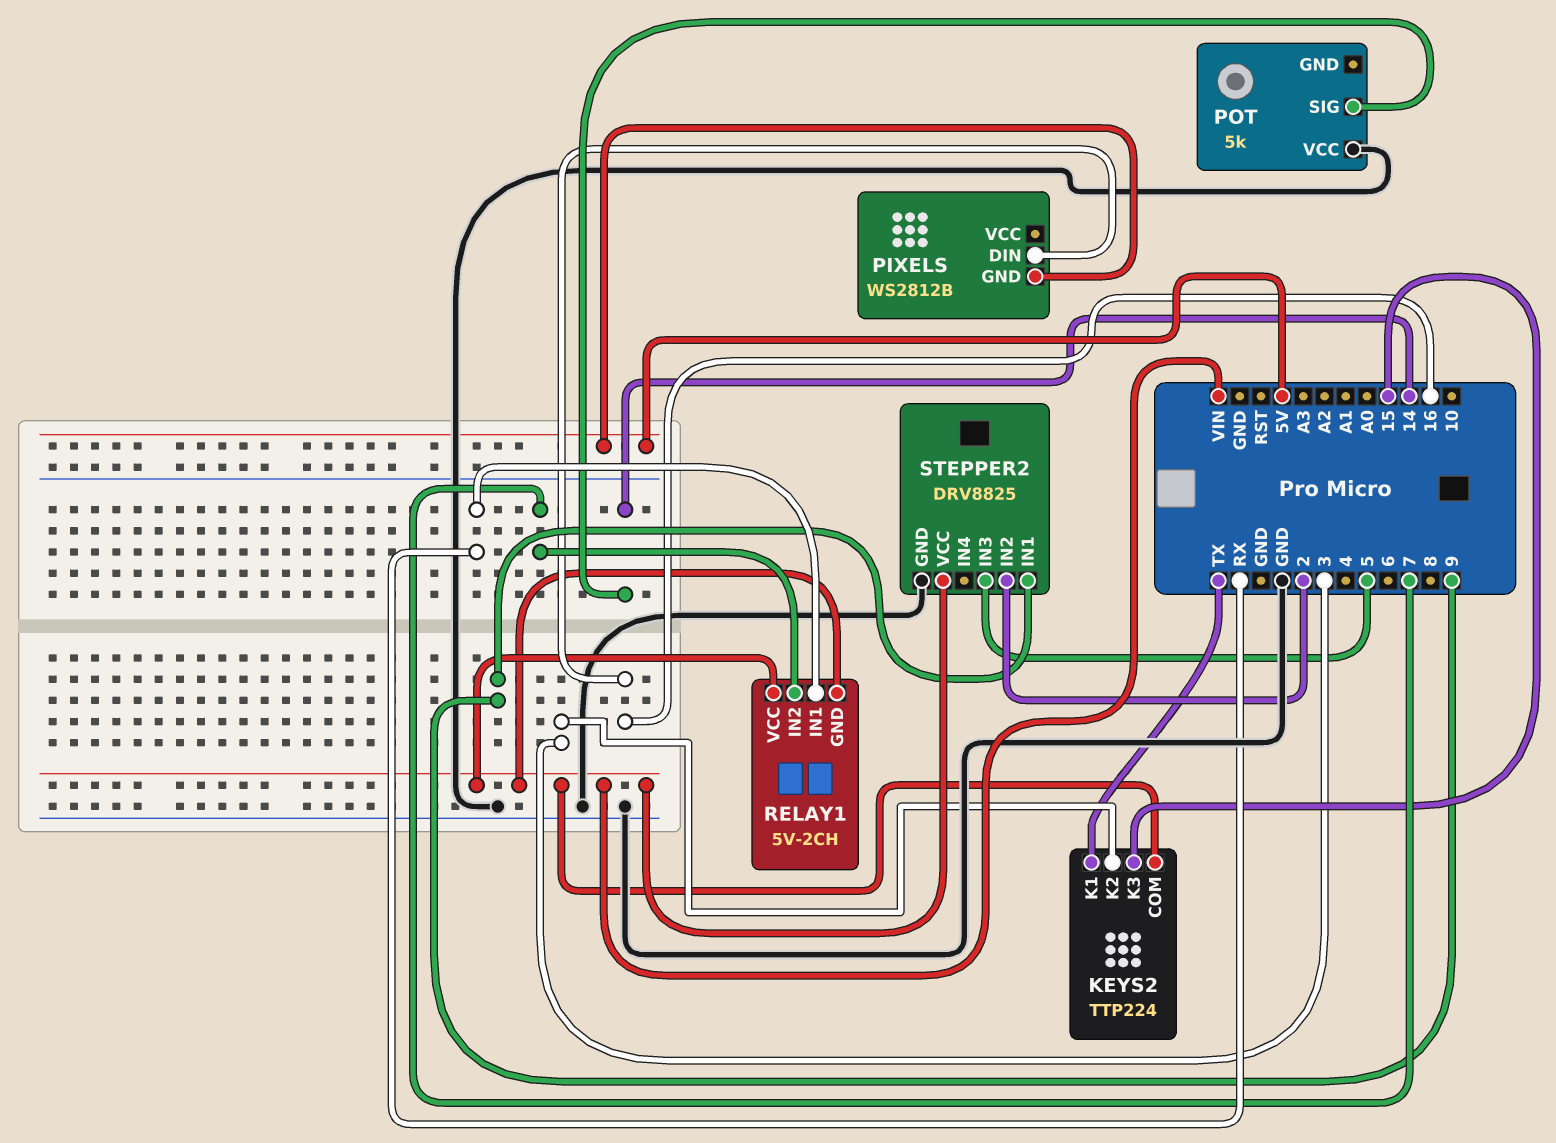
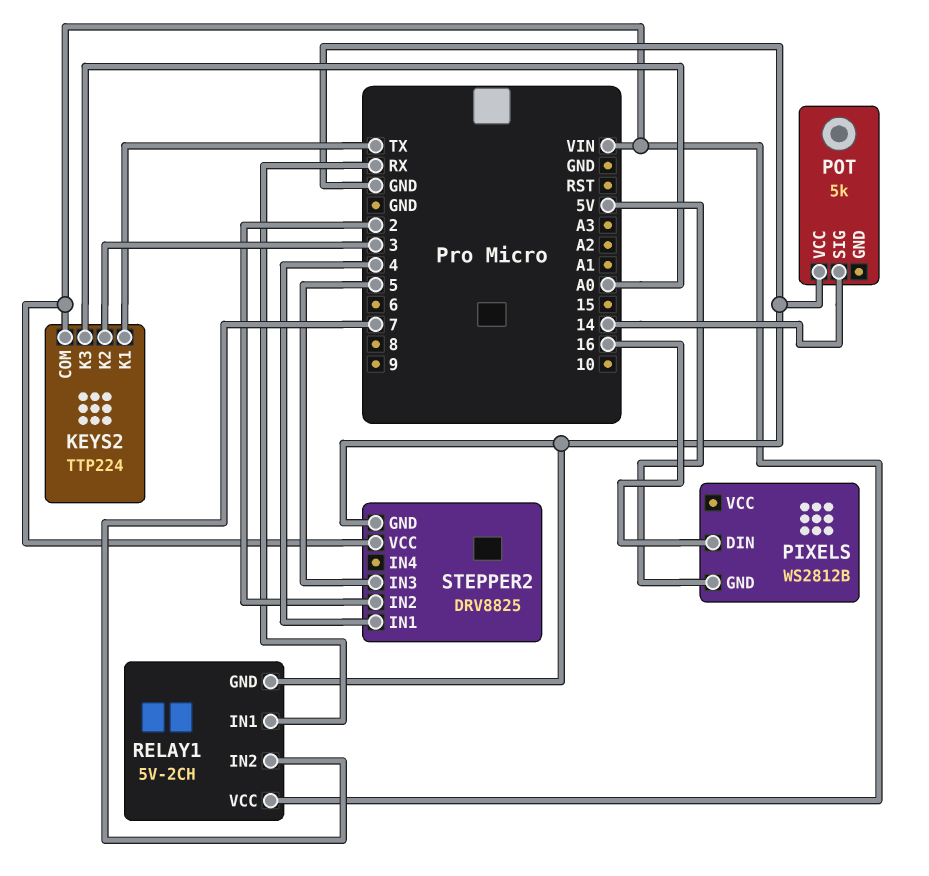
KEYS2 pin K3: 15 -> A0
RELAY1 pin GND: VIN -> GND
STEPPER2 pin IN1: 9 -> 4

